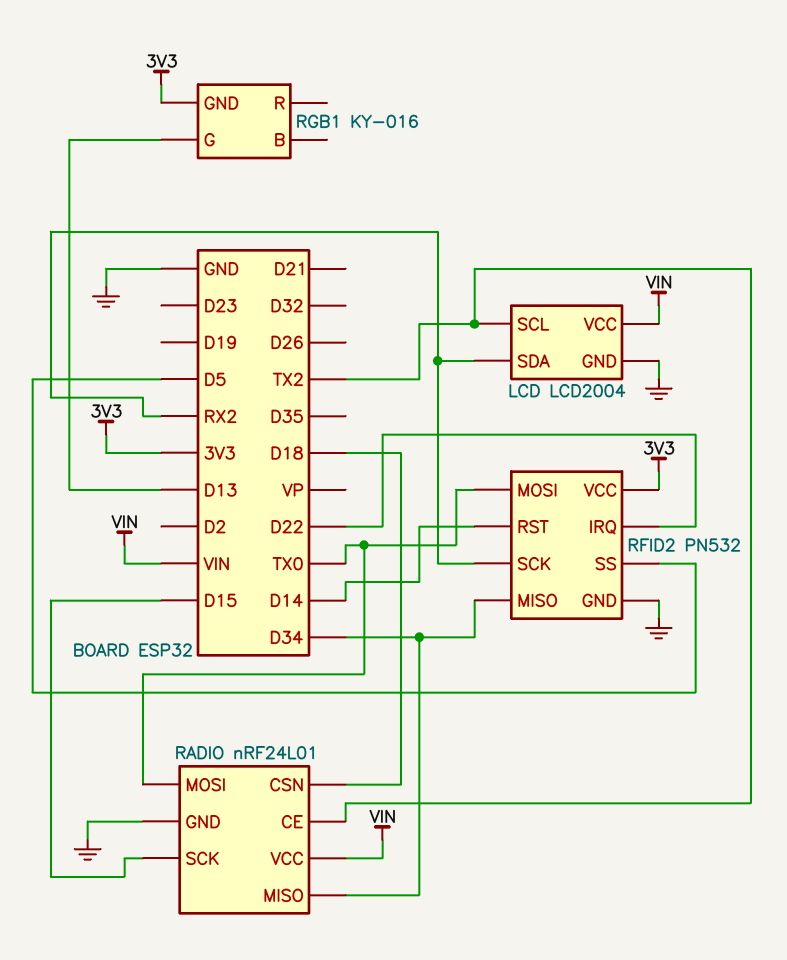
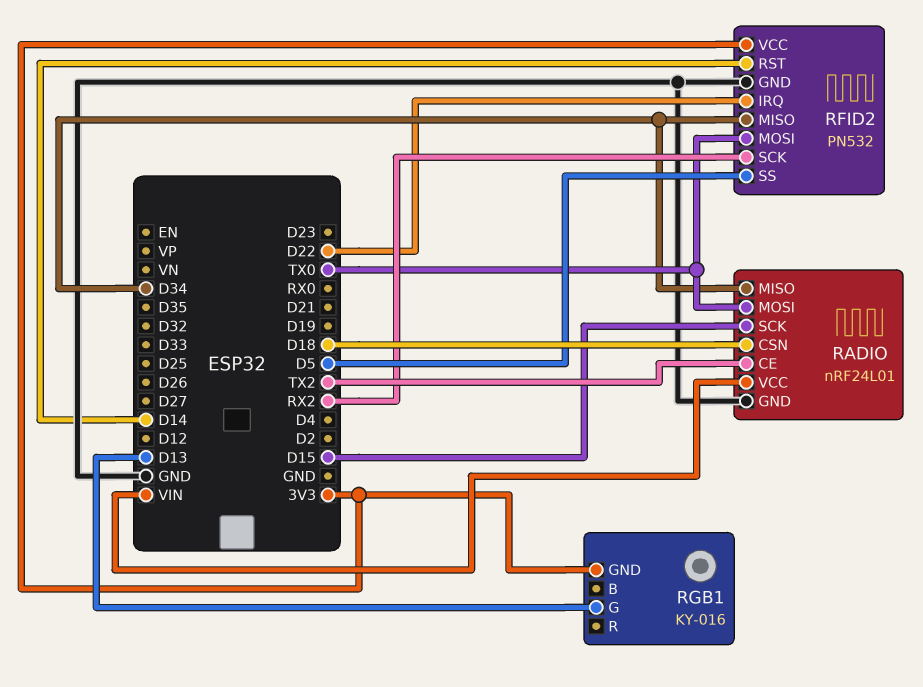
LCD: LCD2004 -> none
LCD pin GND: GND -> none
LCD pin SCL: TX2 -> none
LCD pin SDA: RX2 -> none
LCD pin VCC: VIN -> none

